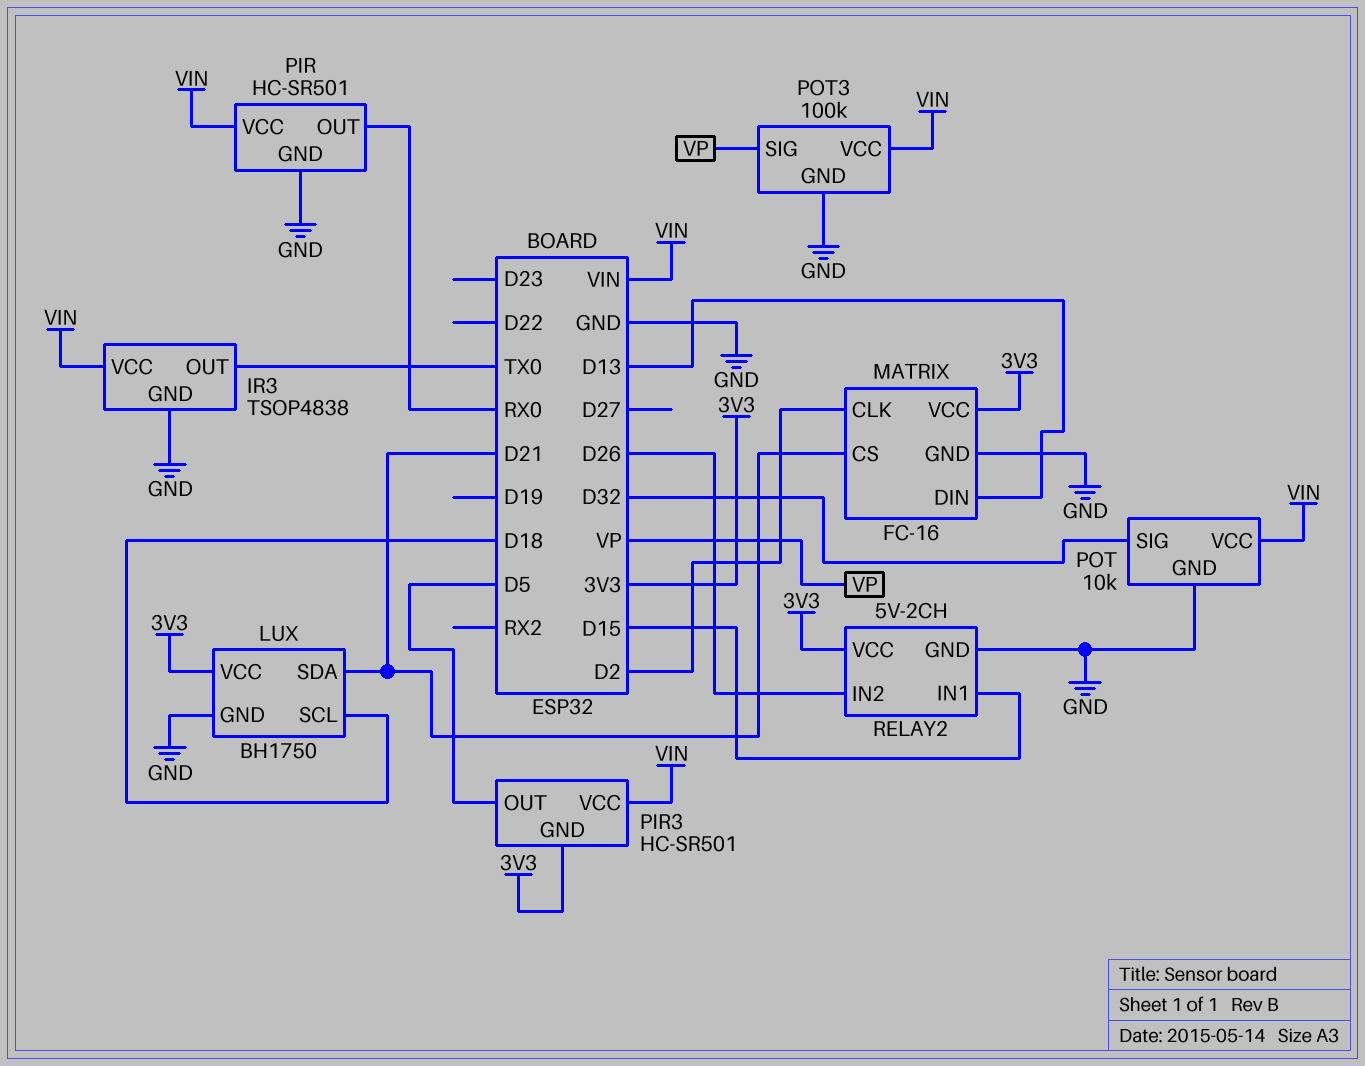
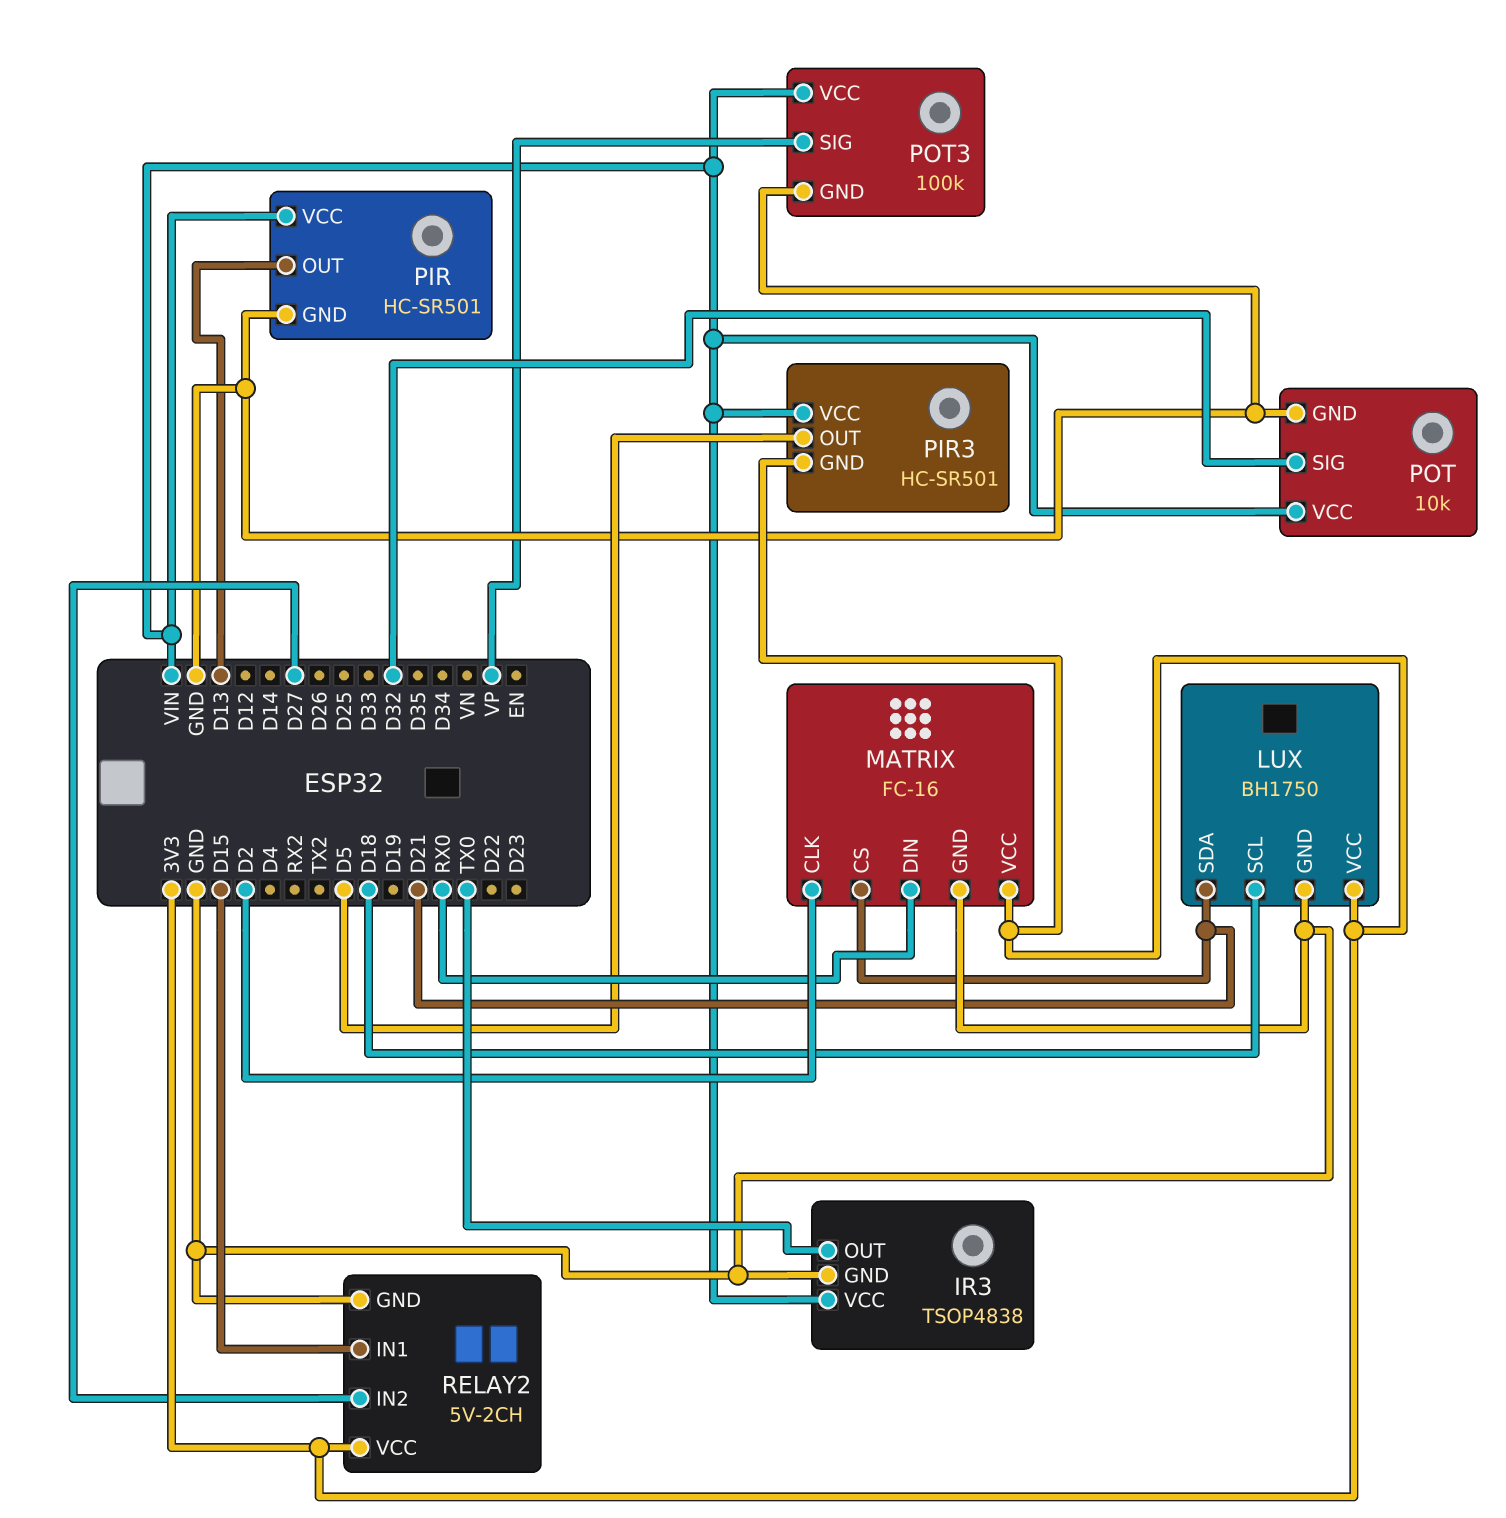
MATRIX pin DIN: D13 -> RX0
PIR pin OUT: RX0 -> D13
RELAY2 pin IN2: D26 -> D27

